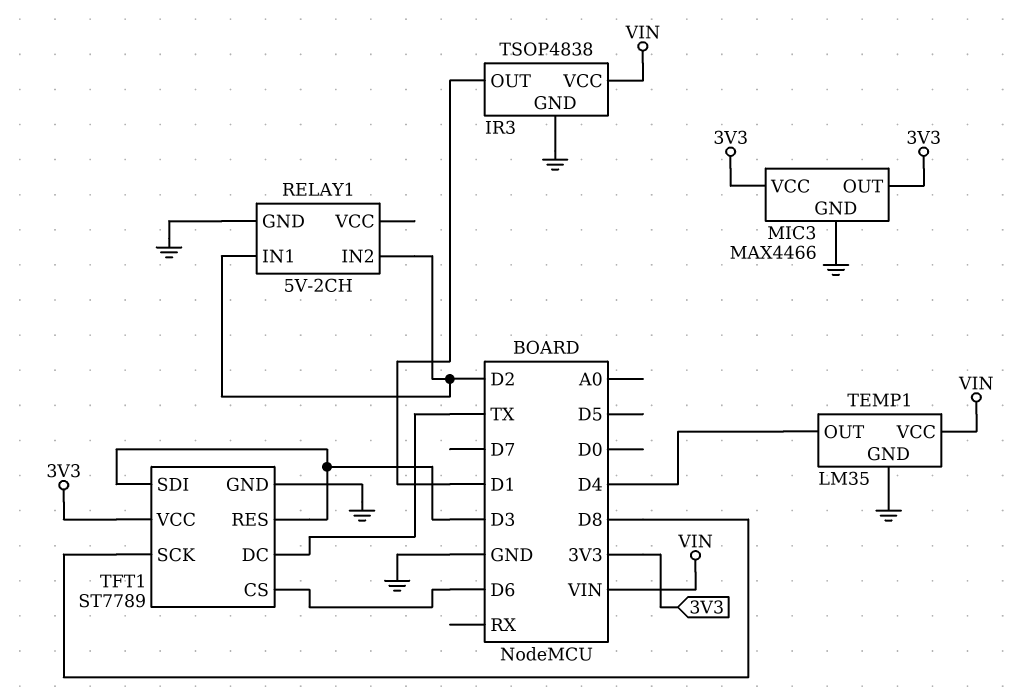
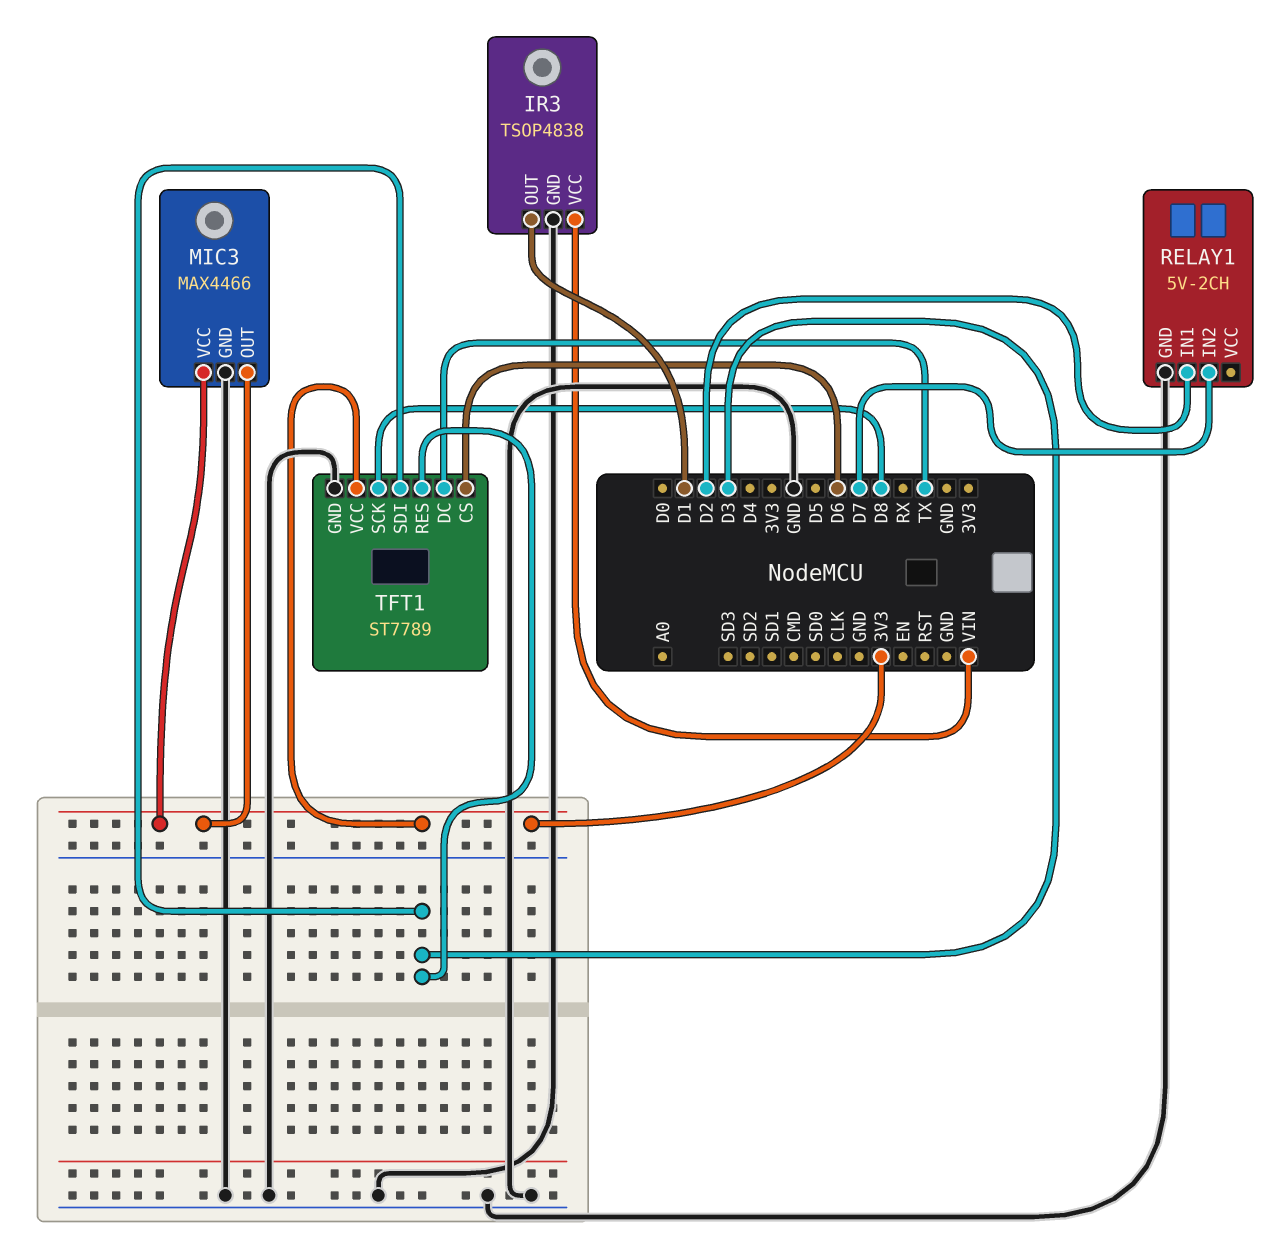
RELAY1 pin IN2: D2 -> D7
TEMP1: LM35 -> none
TEMP1 pin GND: GND -> none
TEMP1 pin OUT: D4 -> none
TEMP1 pin VCC: VIN -> none

